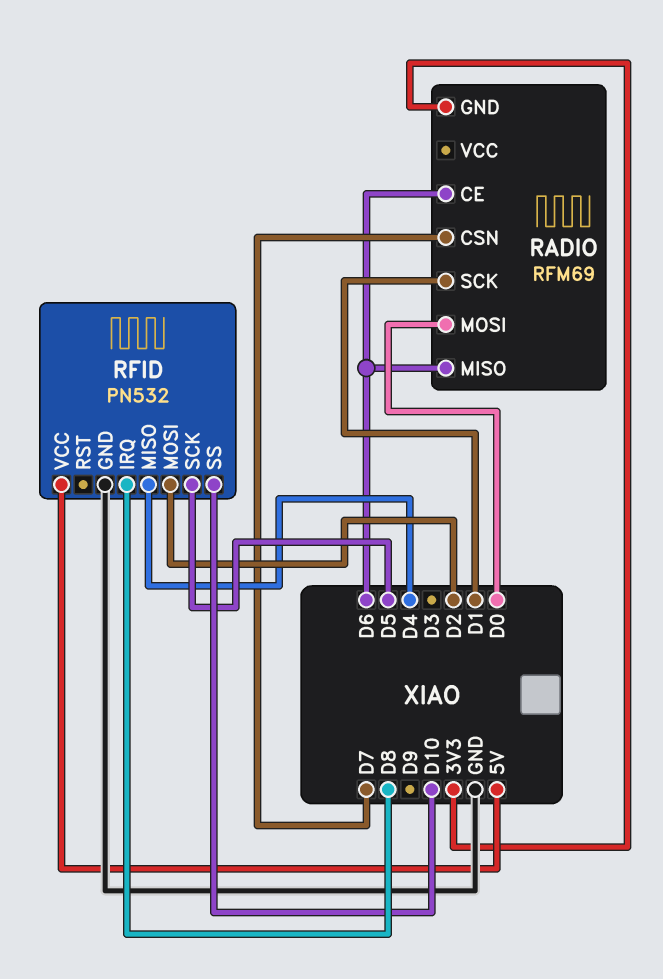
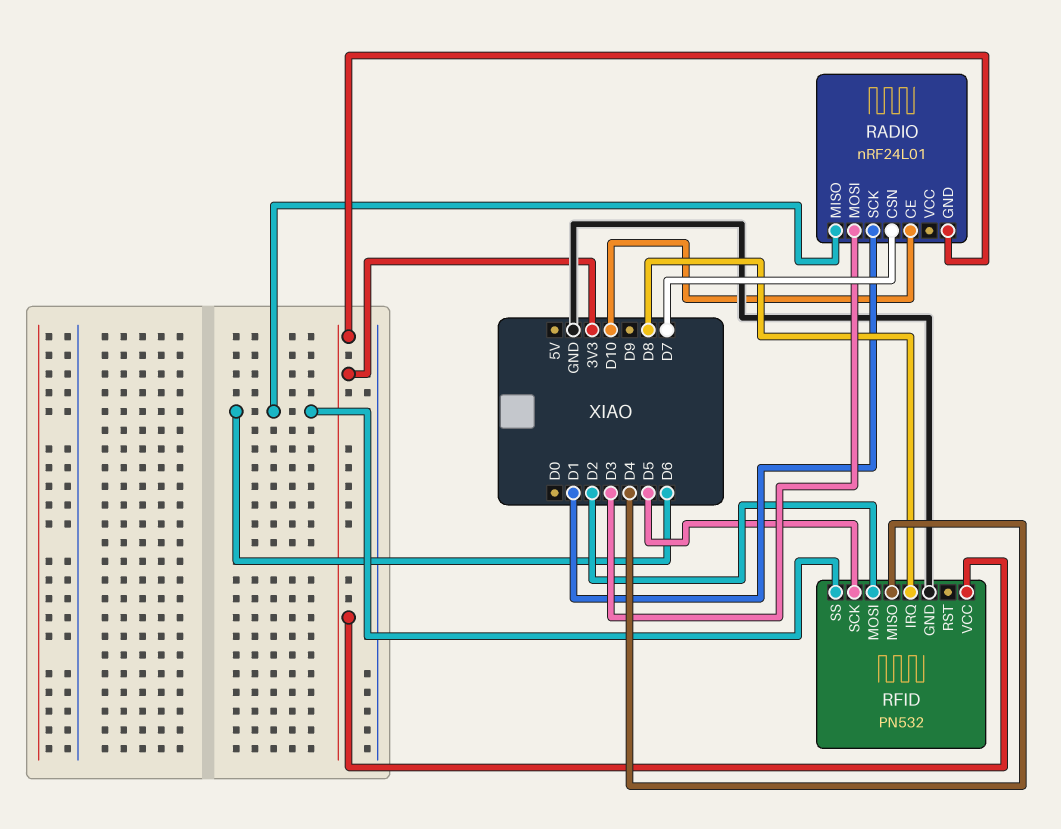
RADIO: RFM69 -> nRF24L01
RADIO pin CE: D6 -> D10
RADIO pin MOSI: D0 -> D3
RFID pin SS: D10 -> D6
RFID pin VCC: 5V -> 3V3

